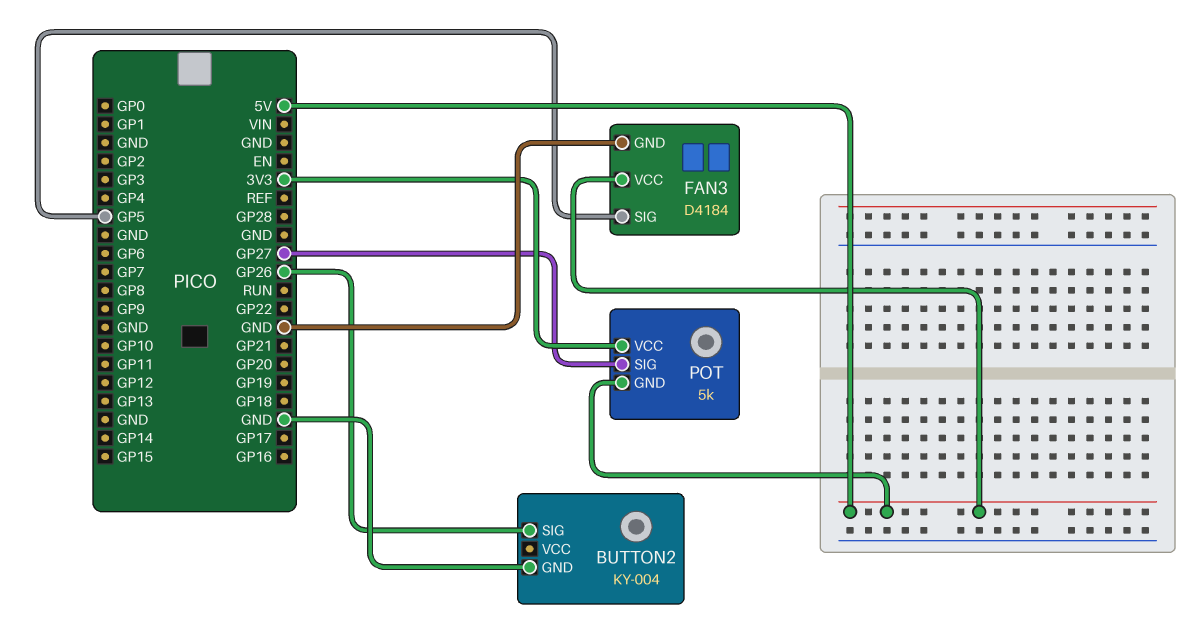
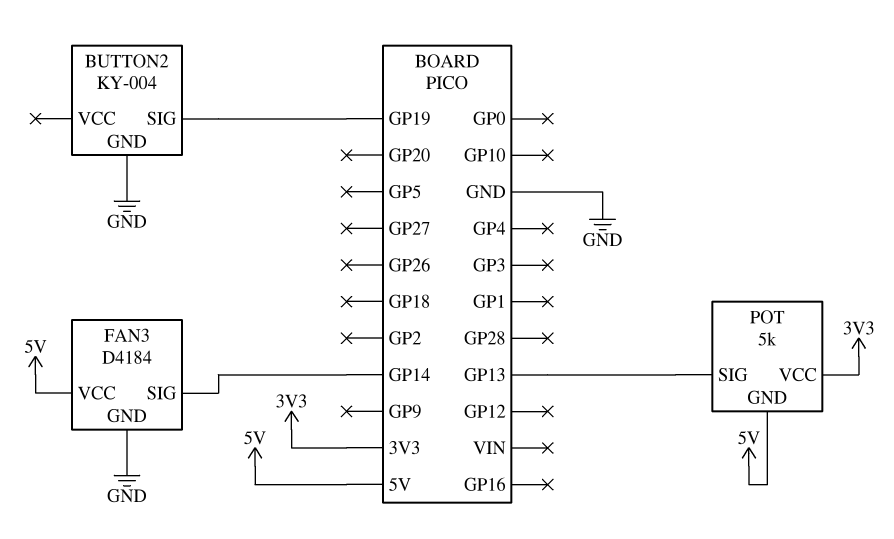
BUTTON2 pin SIG: GP26 -> GP19
FAN3 pin SIG: GP5 -> GP14
POT pin SIG: GP27 -> GP13

